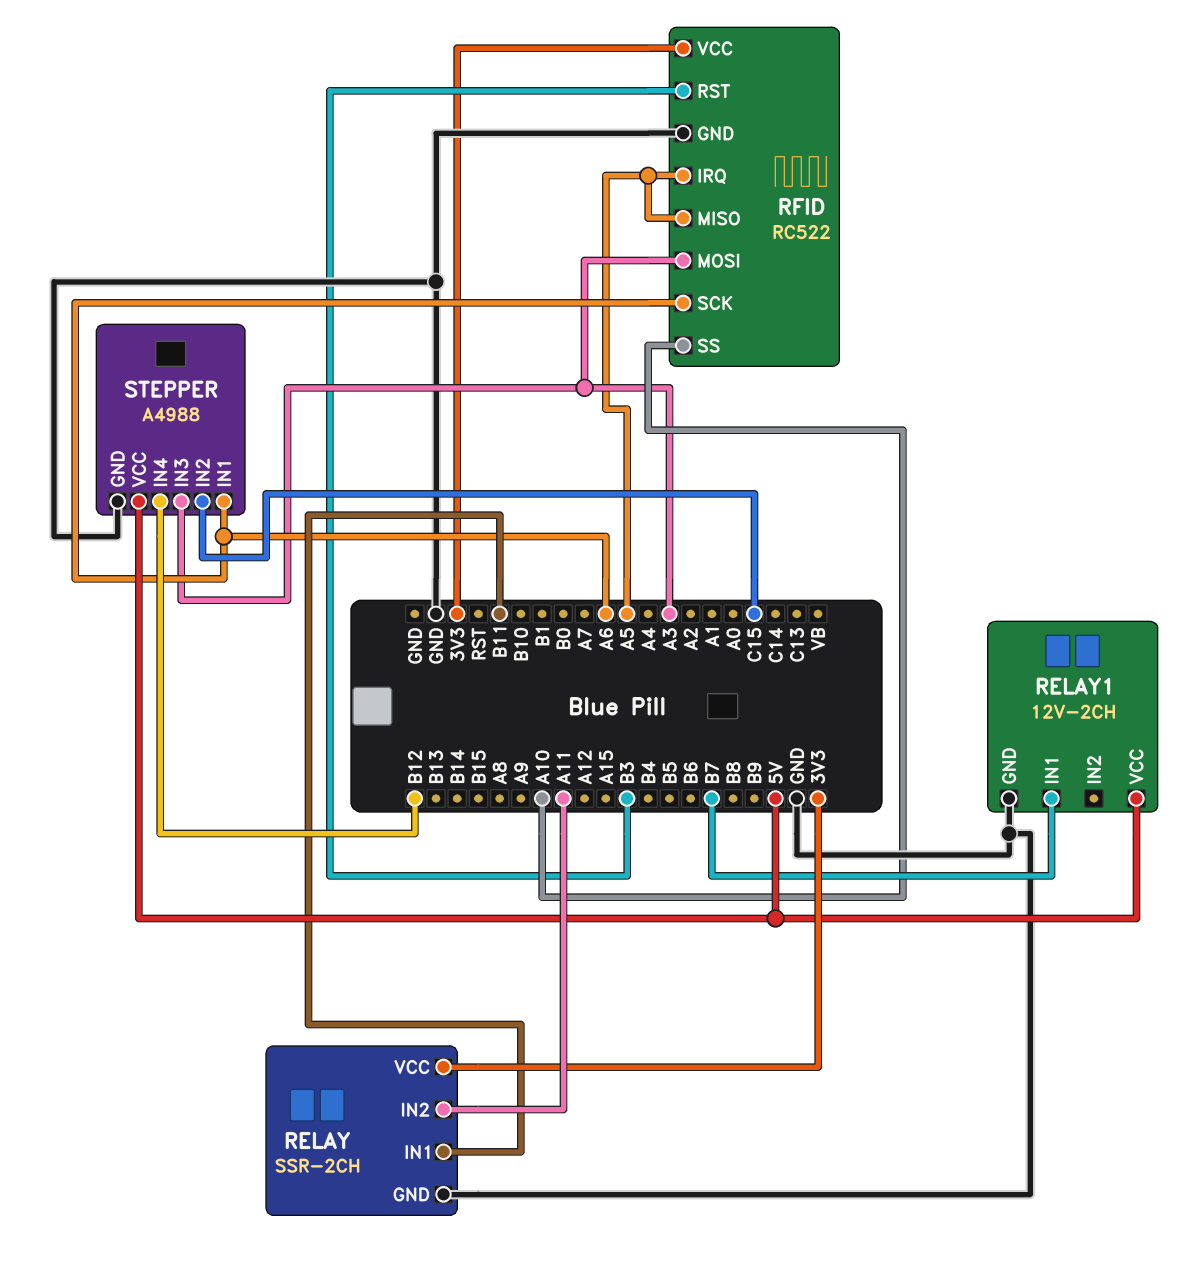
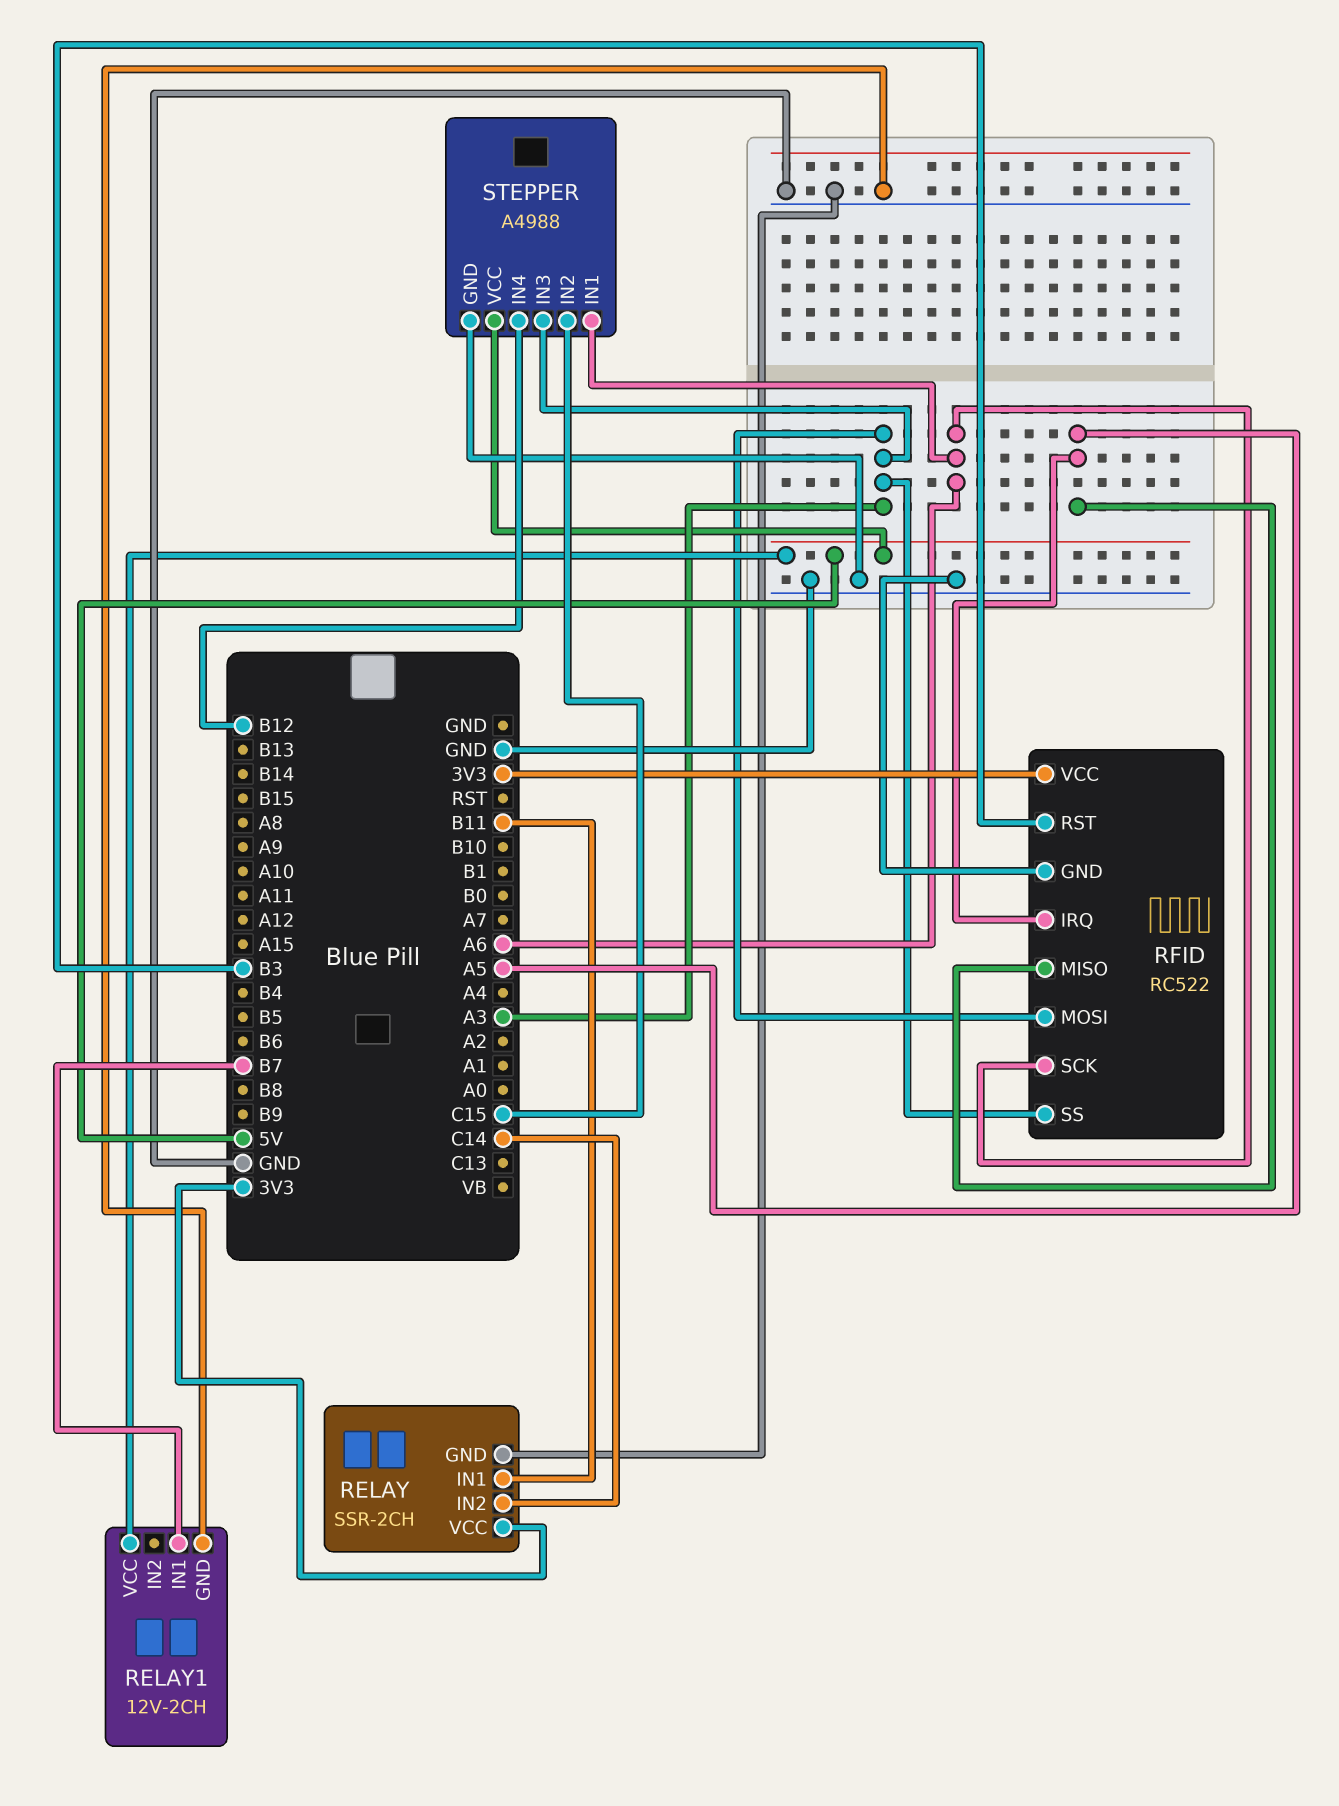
RELAY pin IN2: A11 -> C14
RFID pin SS: A10 -> A3

